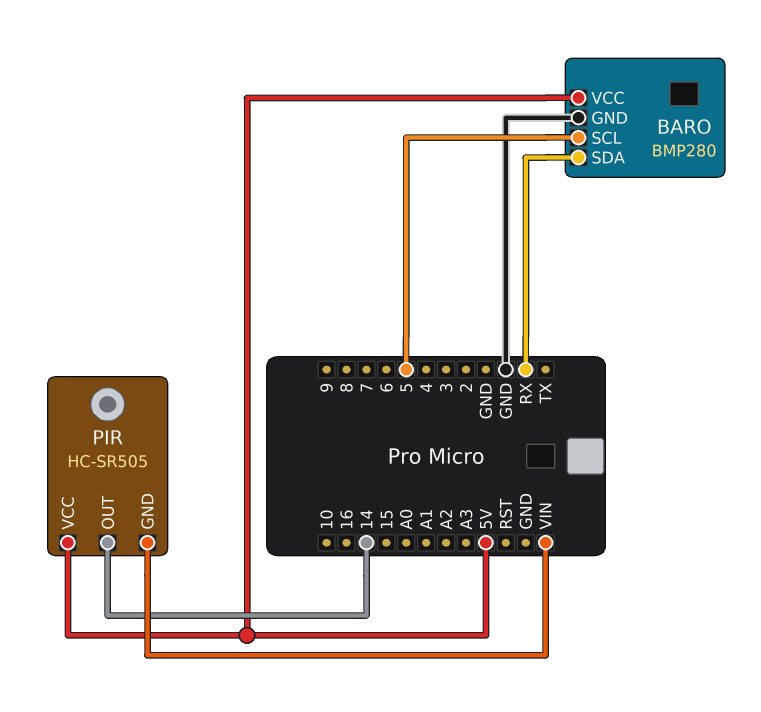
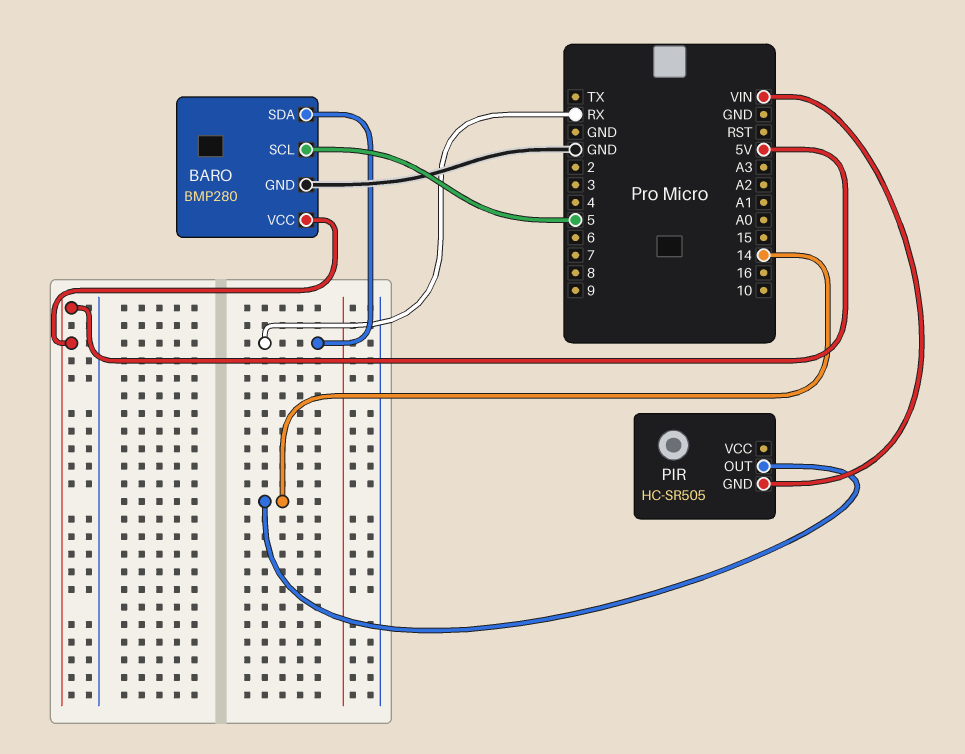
PIR pin VCC: 5V -> none

